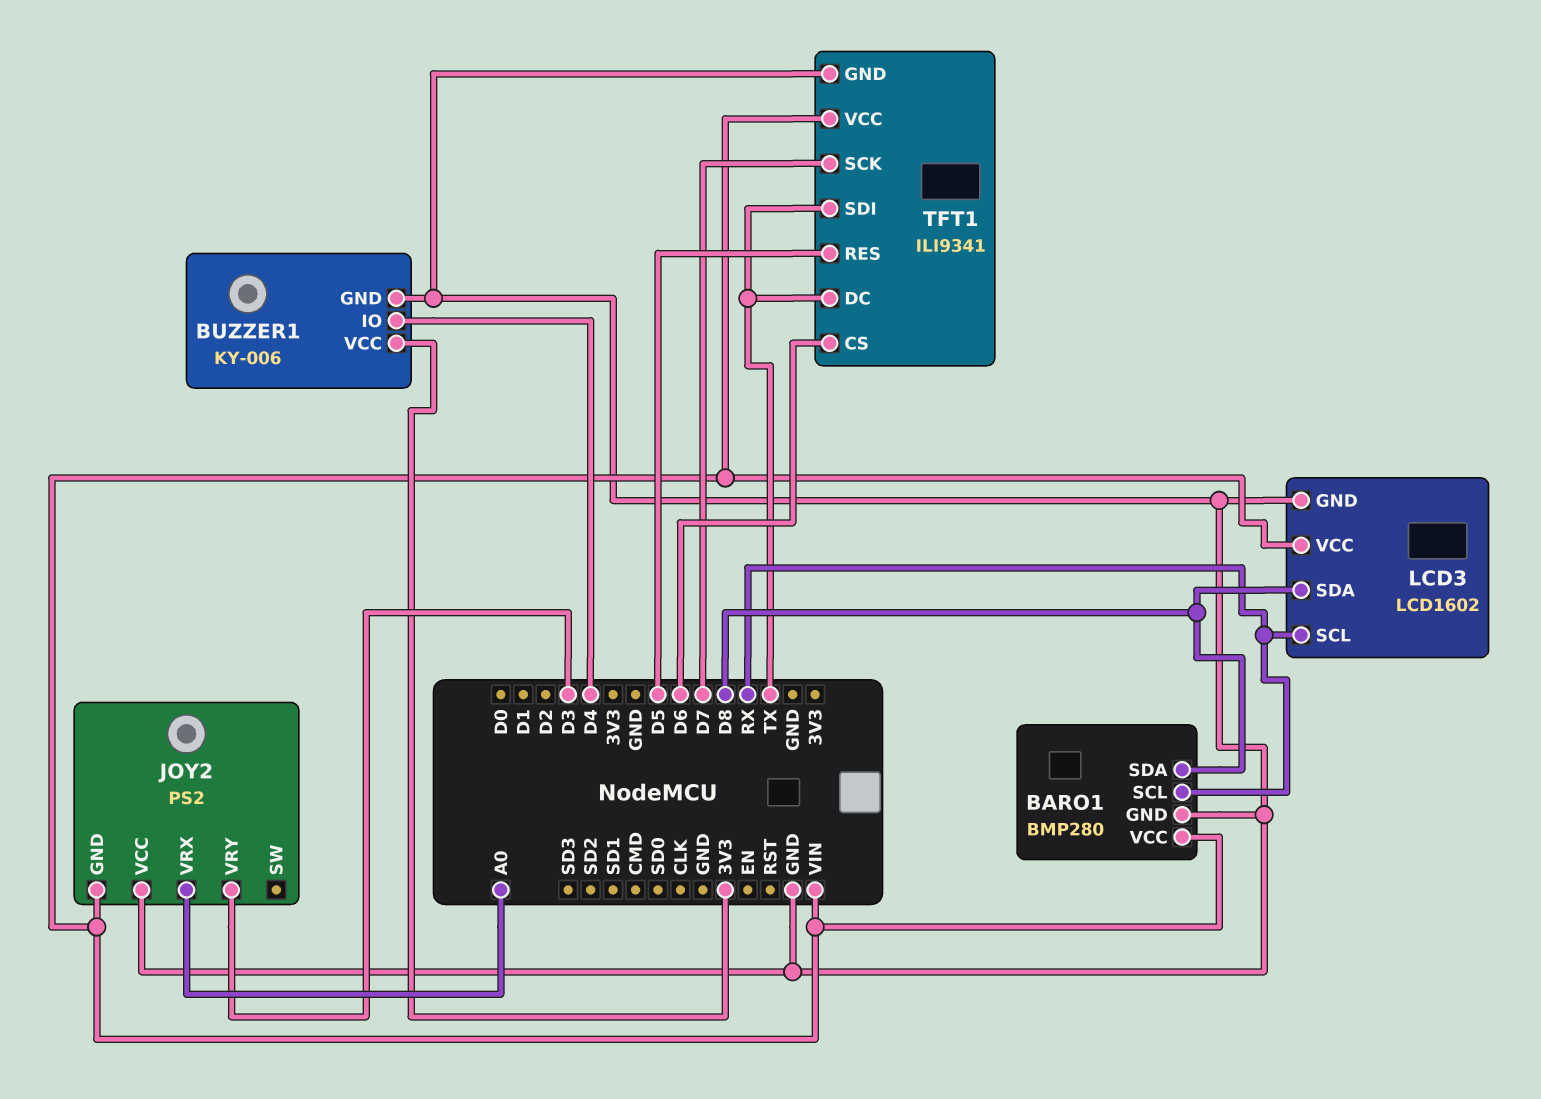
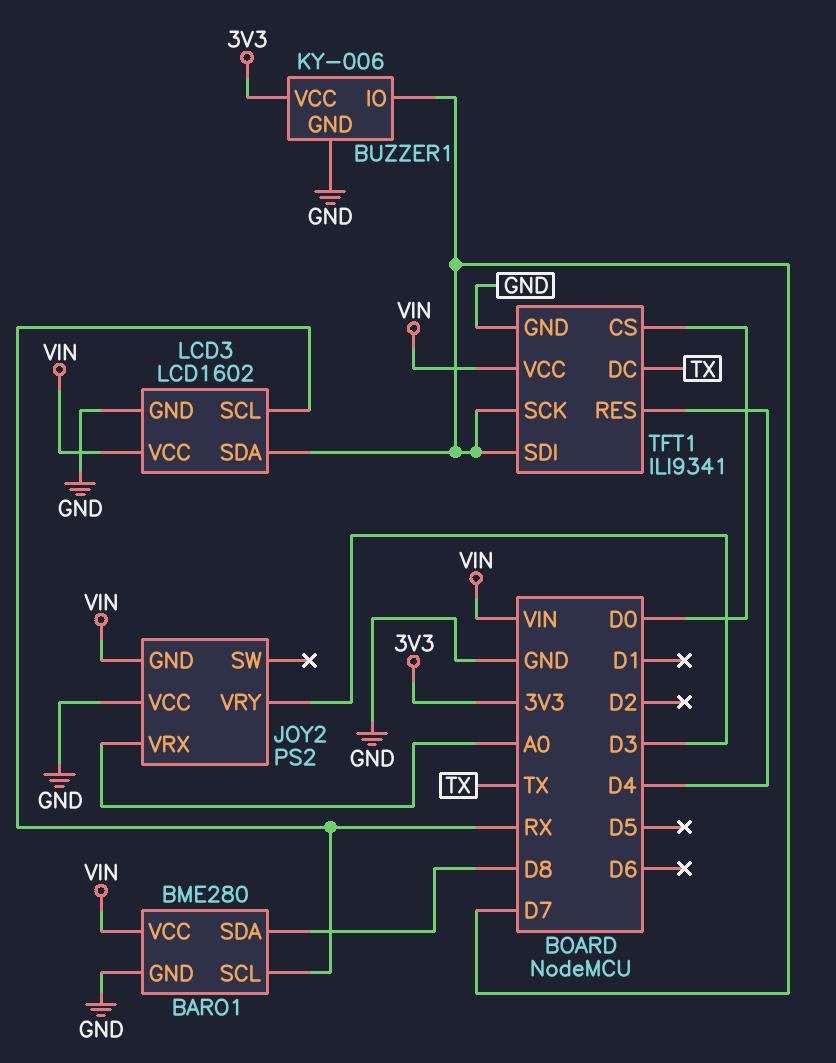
BARO1: BMP280 -> BME280
BUZZER1 pin IO: D4 -> D7
LCD3 pin SDA: D8 -> D7
TFT1 pin CS: D6 -> D0
TFT1 pin RES: D5 -> D4
TFT1 pin SDI: TX -> D7

